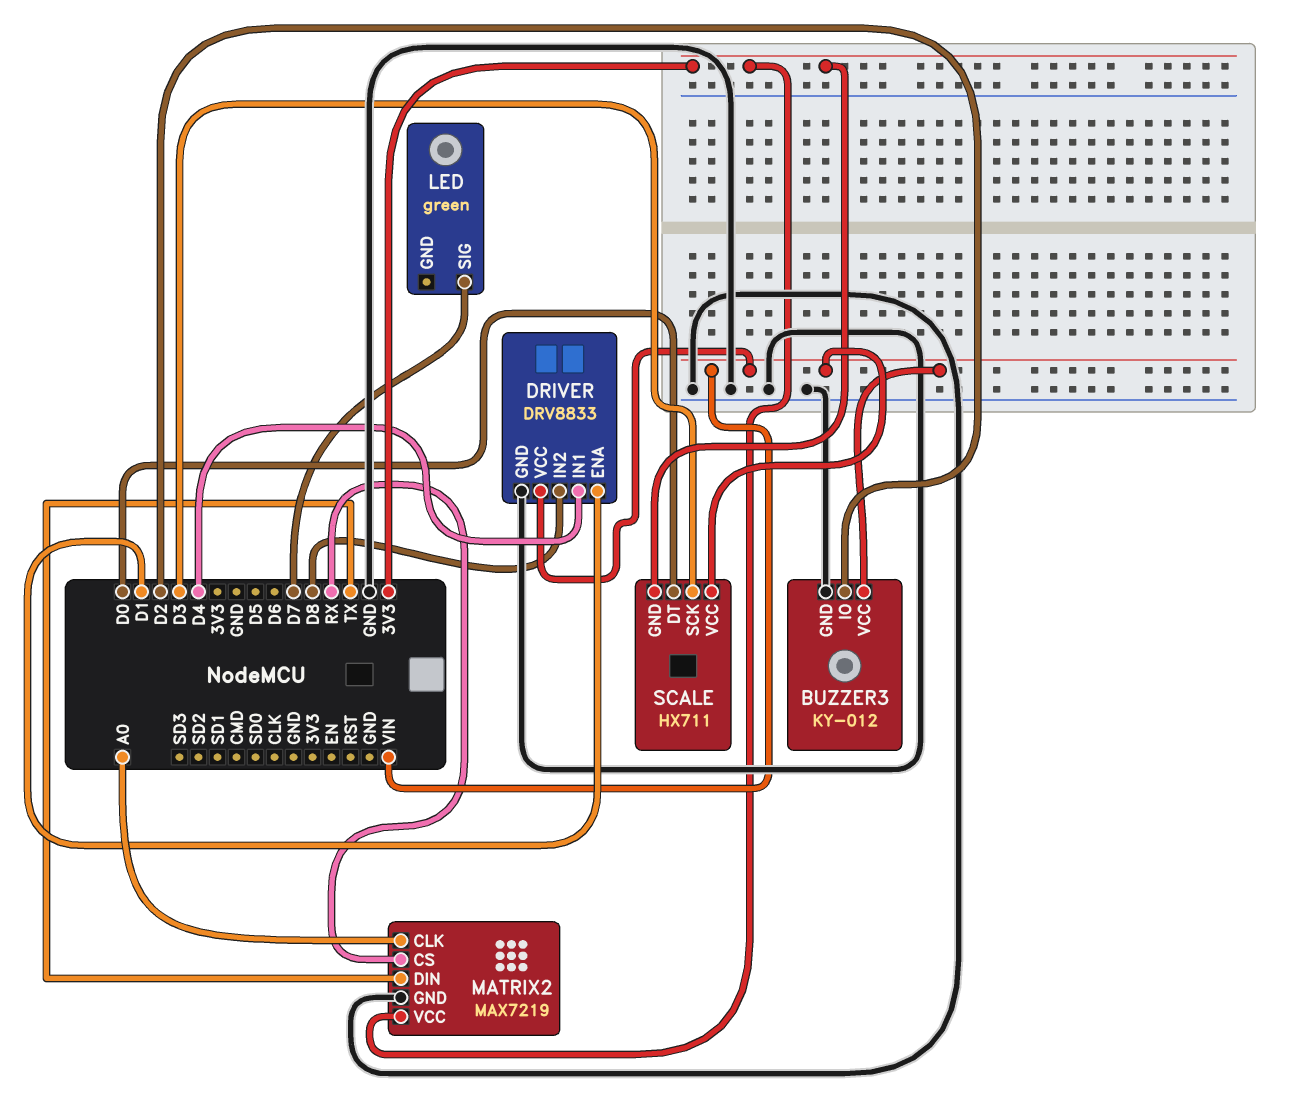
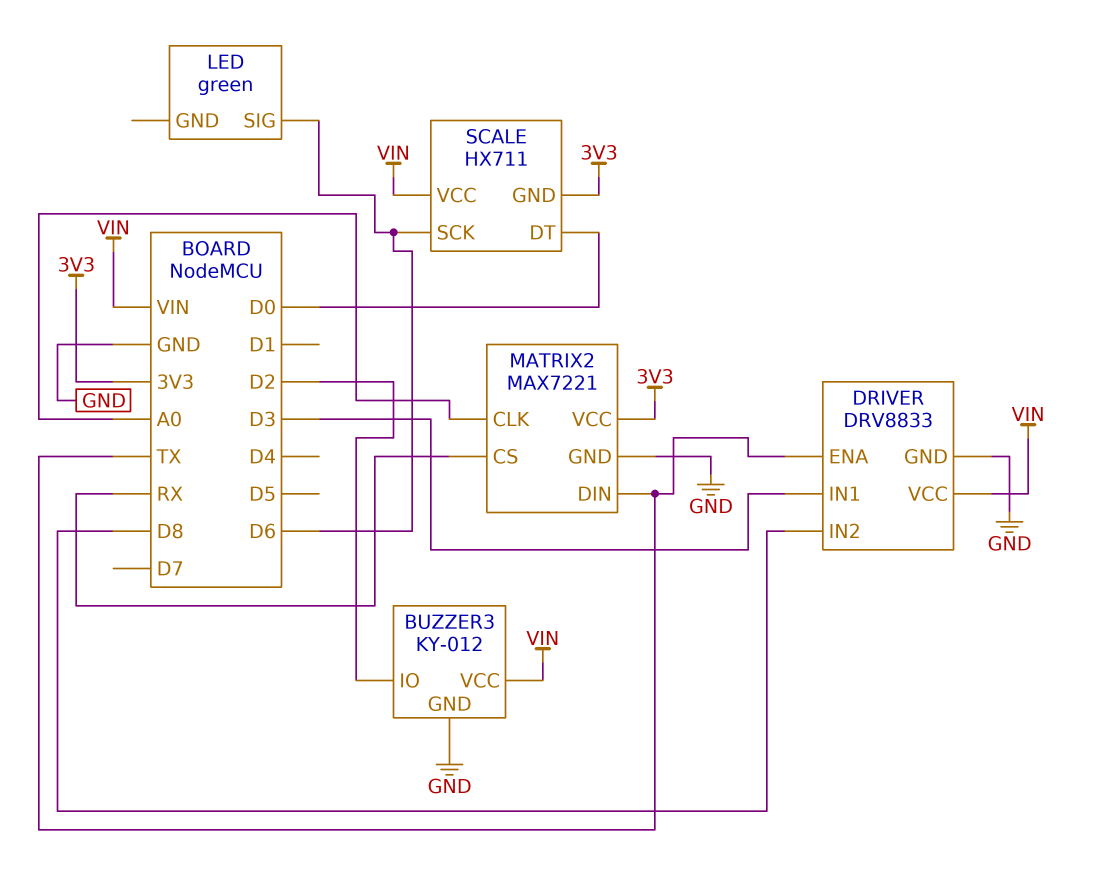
DRIVER pin ENA: D1 -> TX
DRIVER pin IN1: D4 -> D3
LED pin SIG: D7 -> D6
MATRIX2: MAX7219 -> MAX7221
SCALE pin SCK: D3 -> D6

